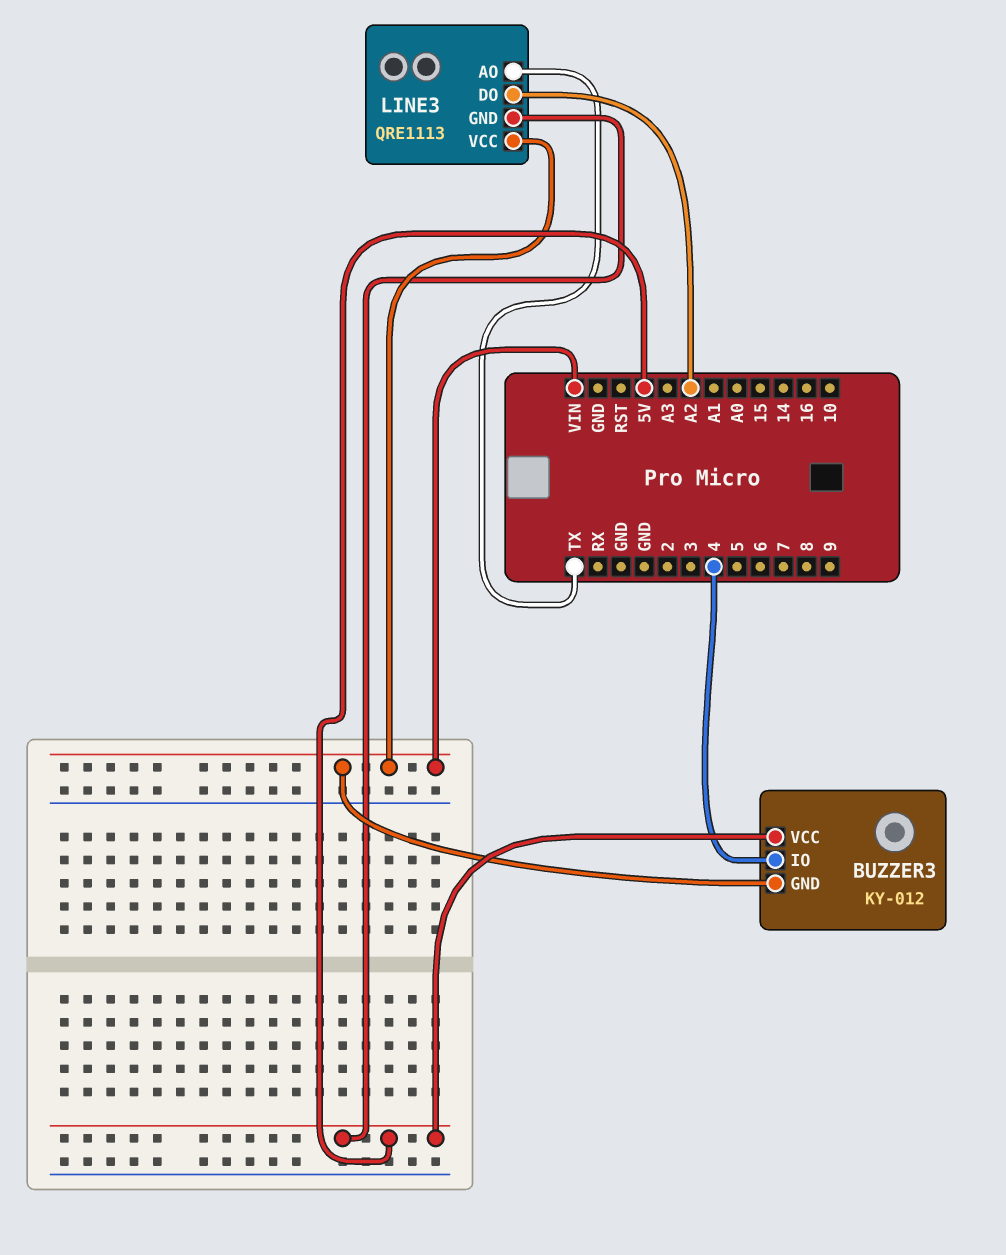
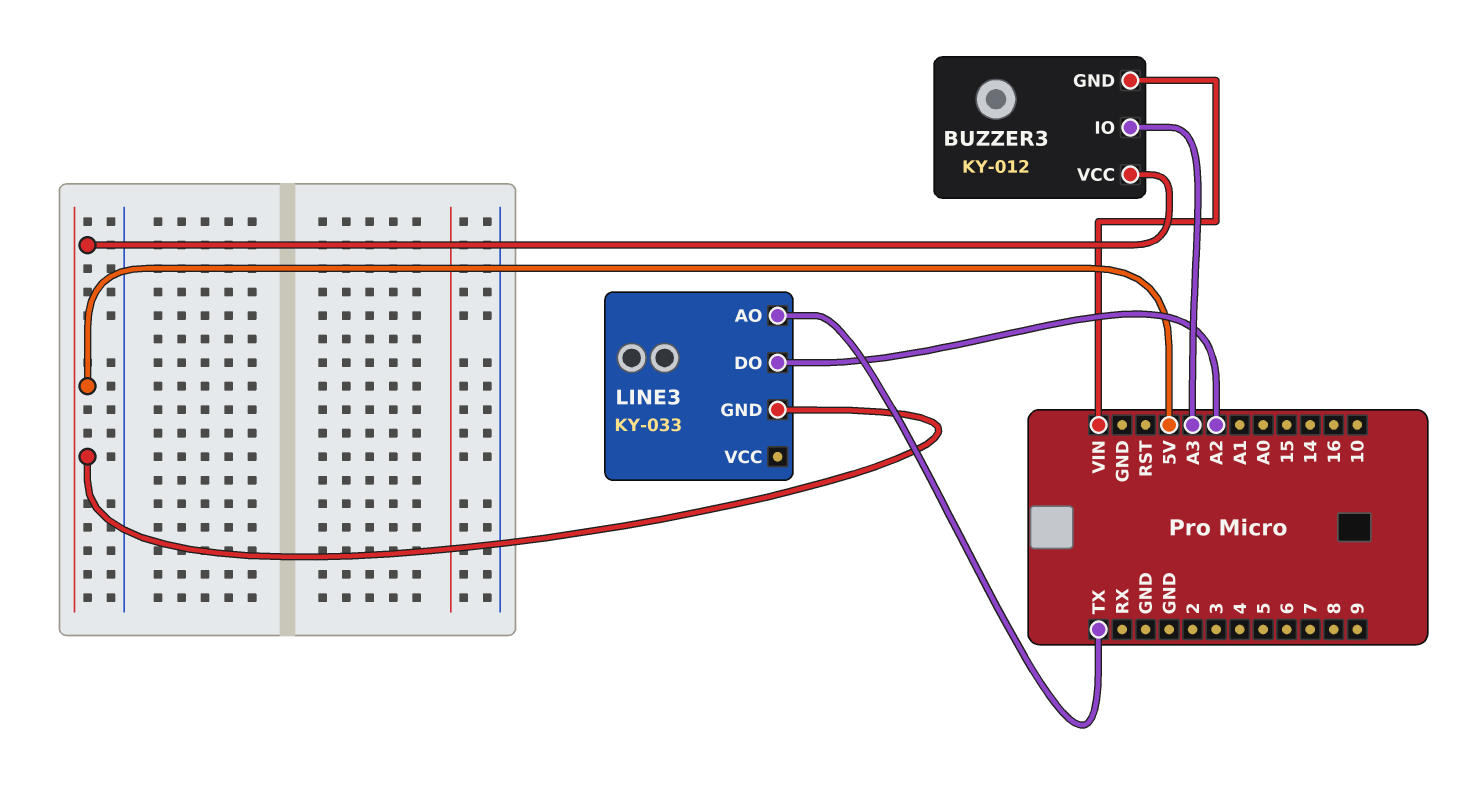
BUZZER3 pin IO: 4 -> A3
LINE3: QRE1113 -> KY-033
LINE3 pin VCC: VIN -> none

